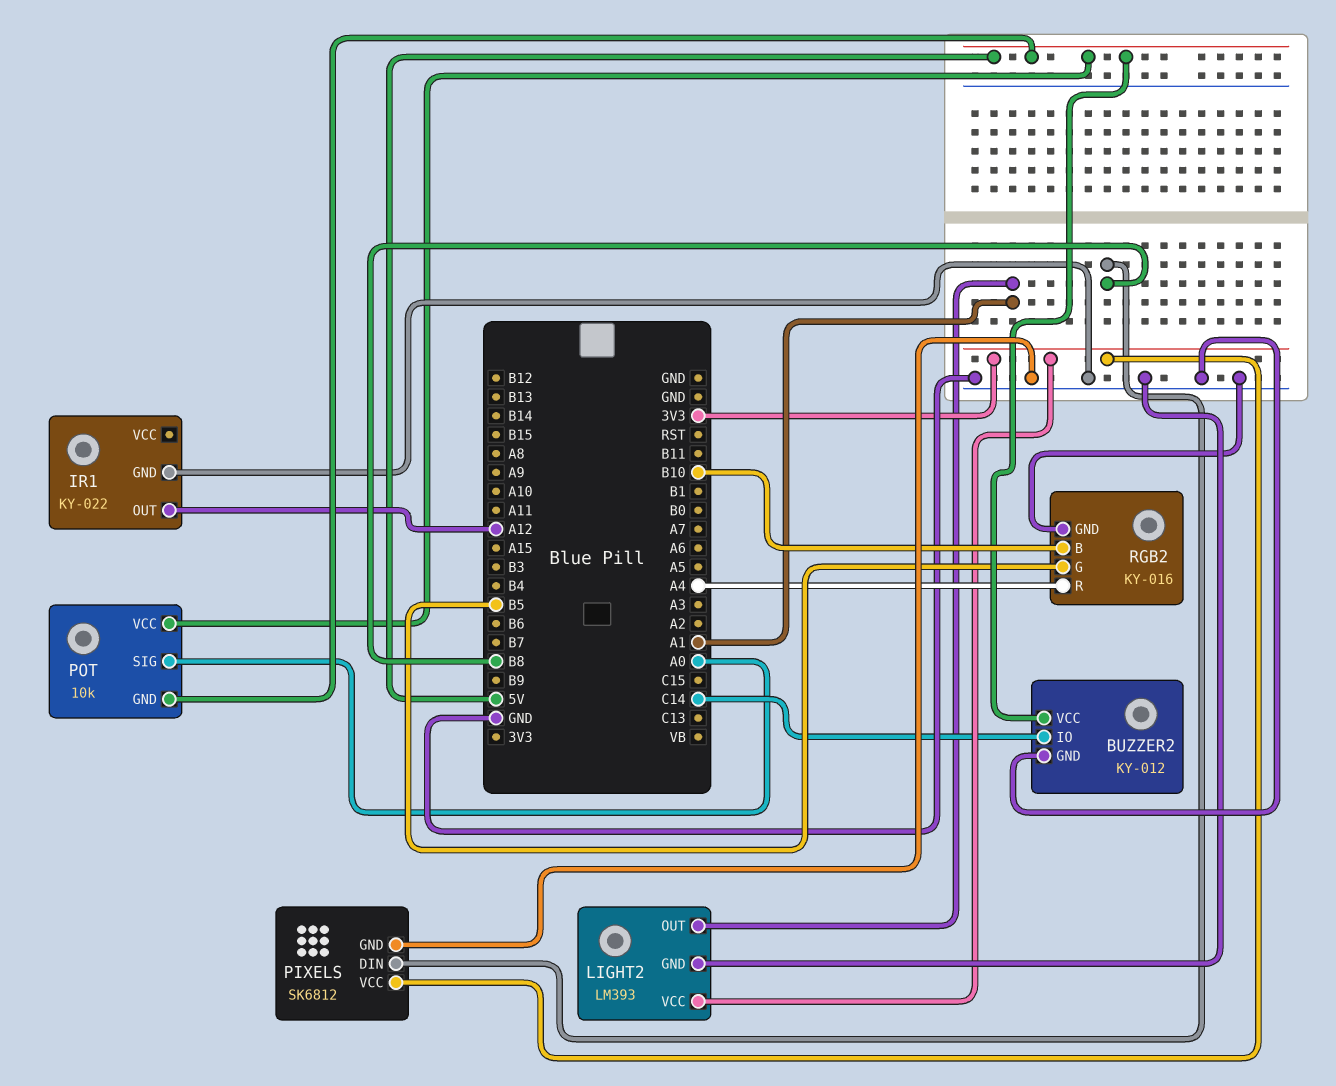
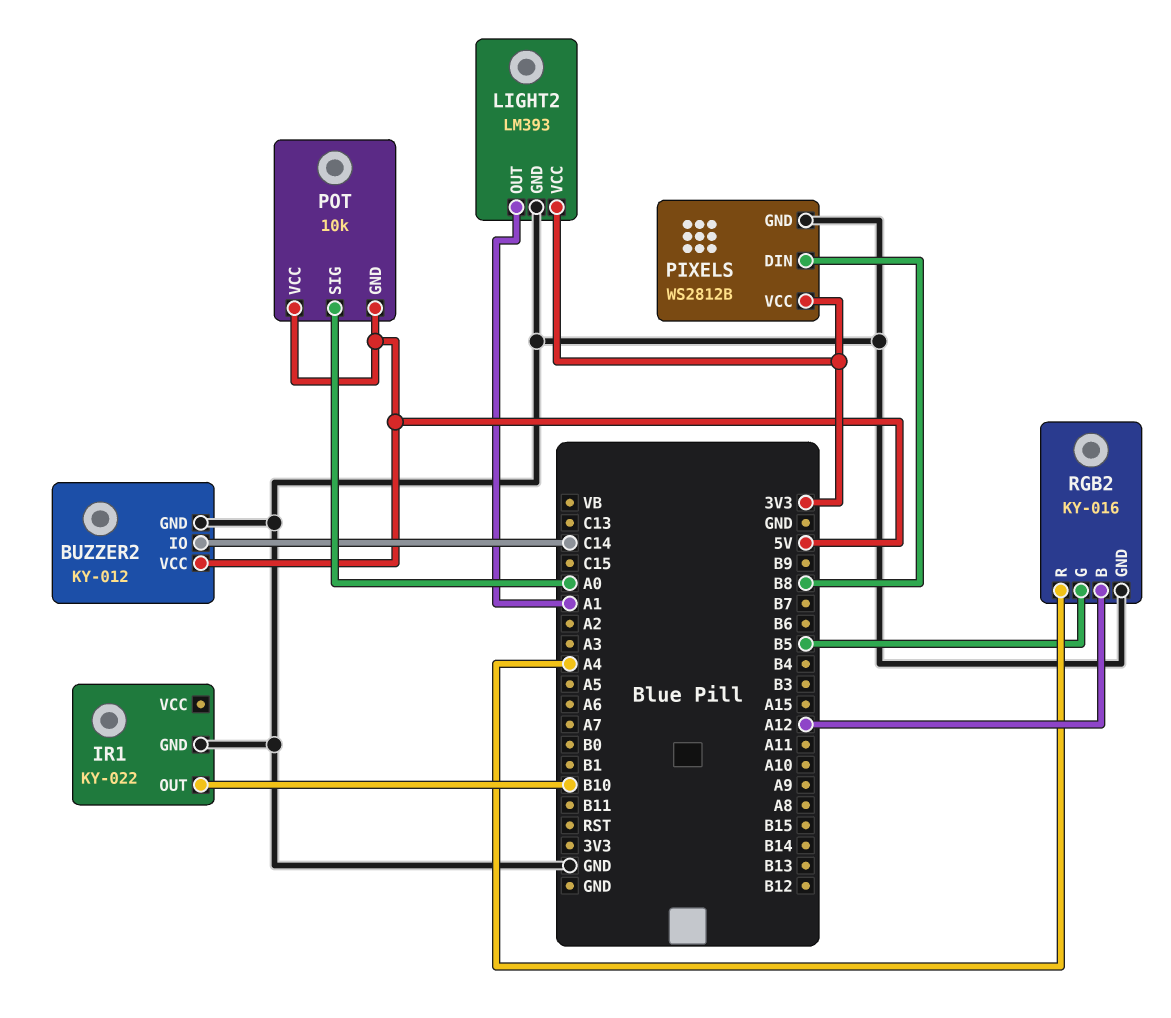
IR1 pin OUT: A12 -> B10
PIXELS: SK6812 -> WS2812B
RGB2 pin B: B10 -> A12

